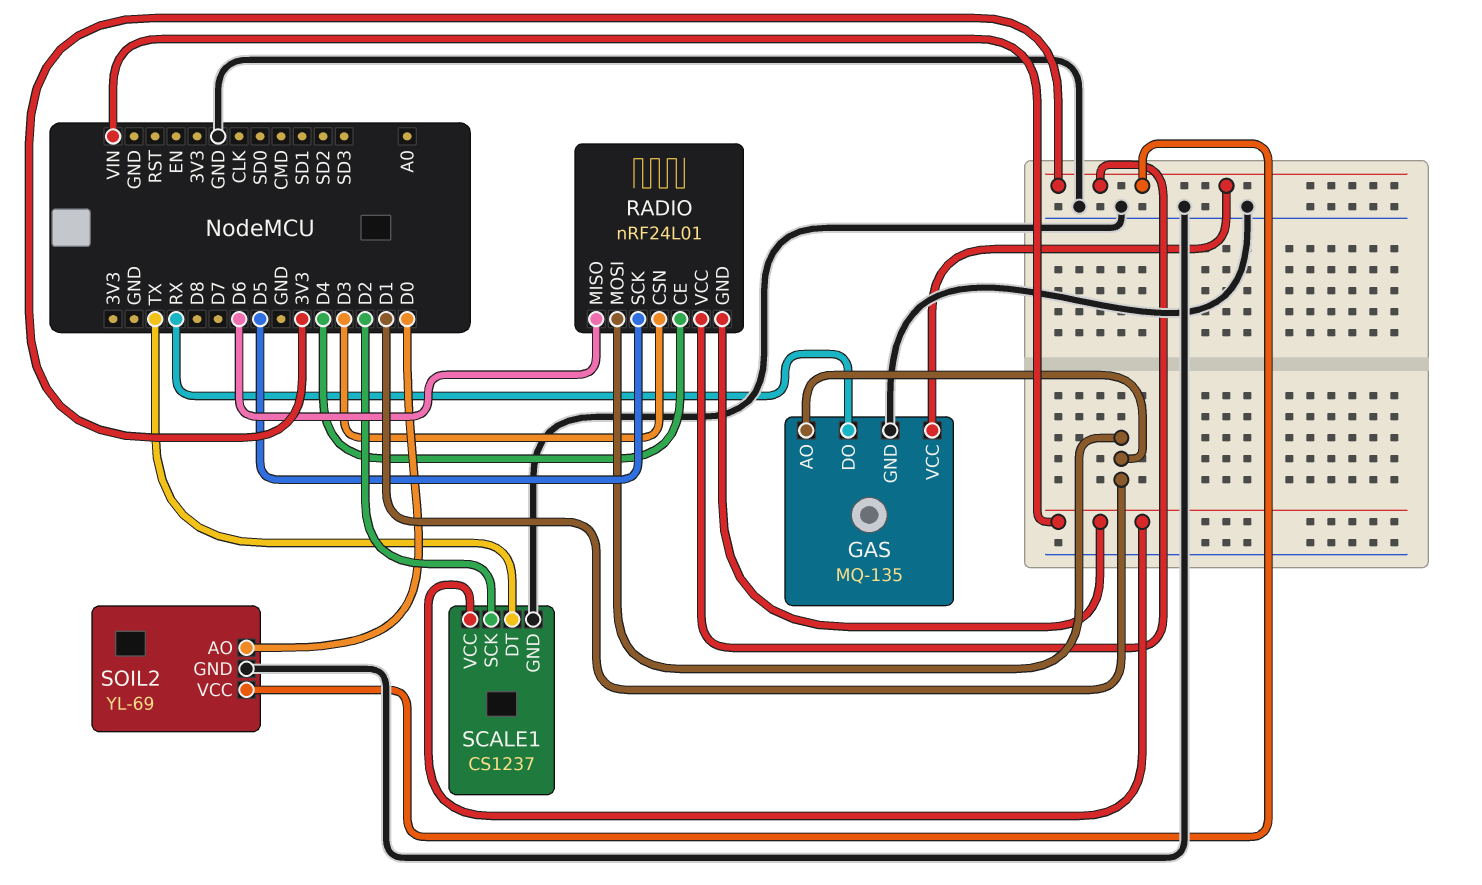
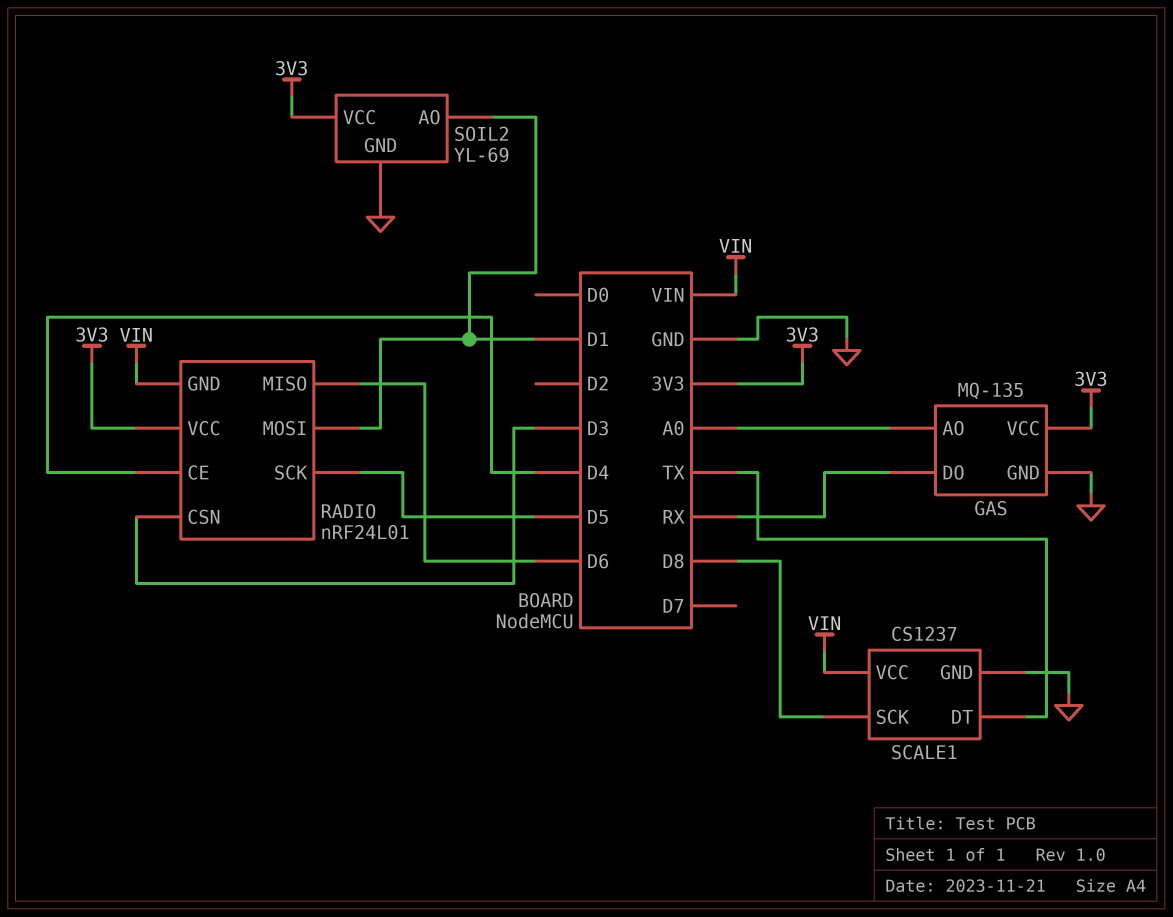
GAS pin AO: D1 -> A0
SCALE1 pin SCK: D2 -> D8
SOIL2 pin AO: D0 -> D1

